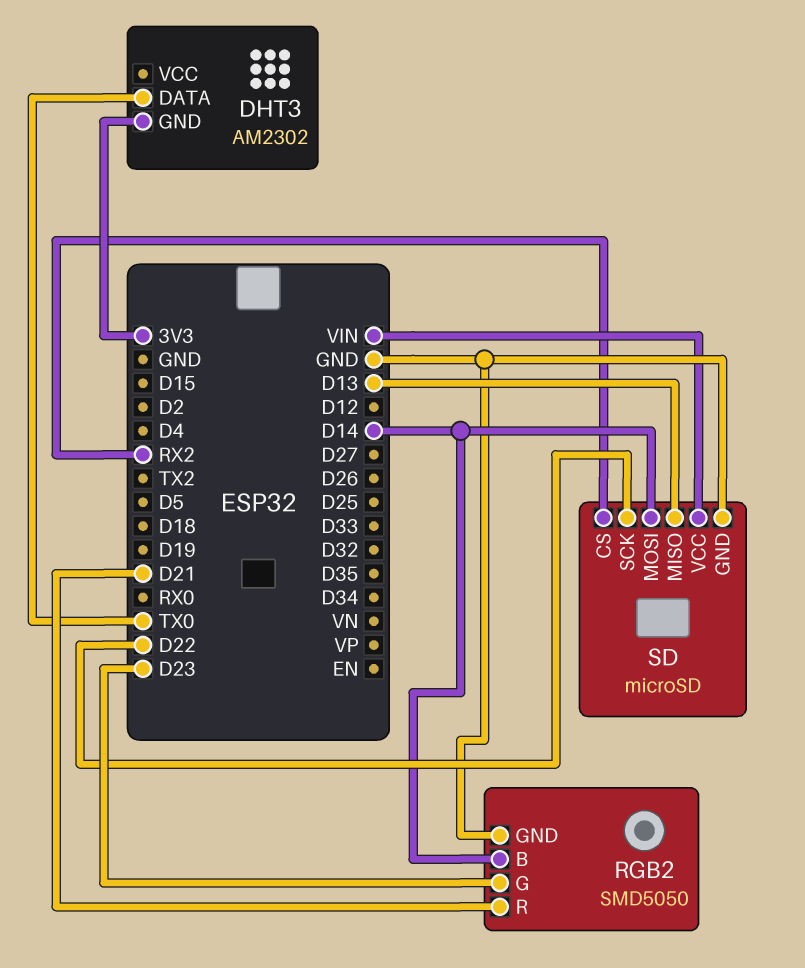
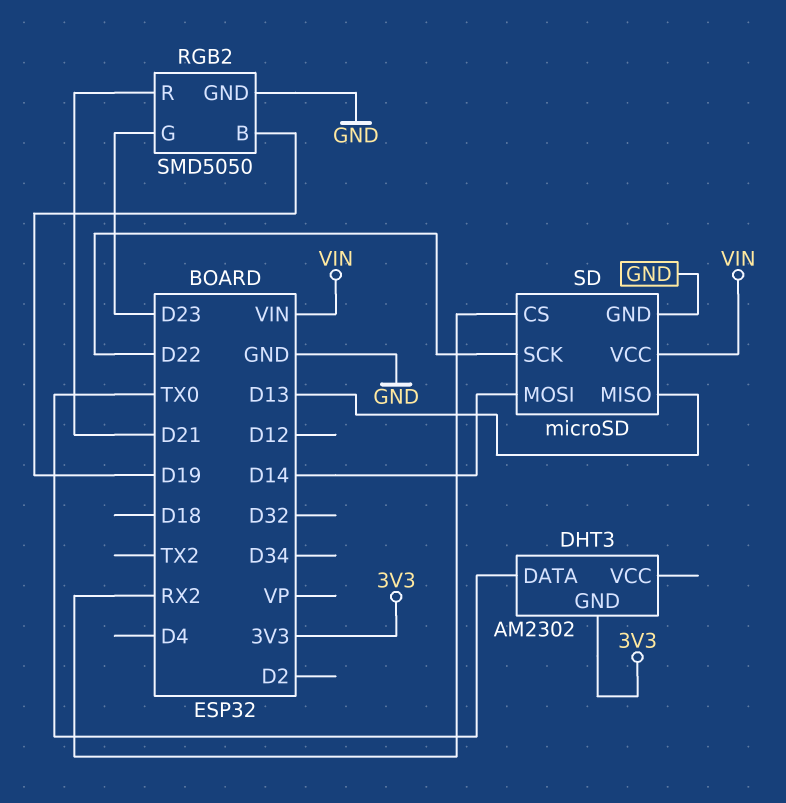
RGB2 pin B: D14 -> D19

